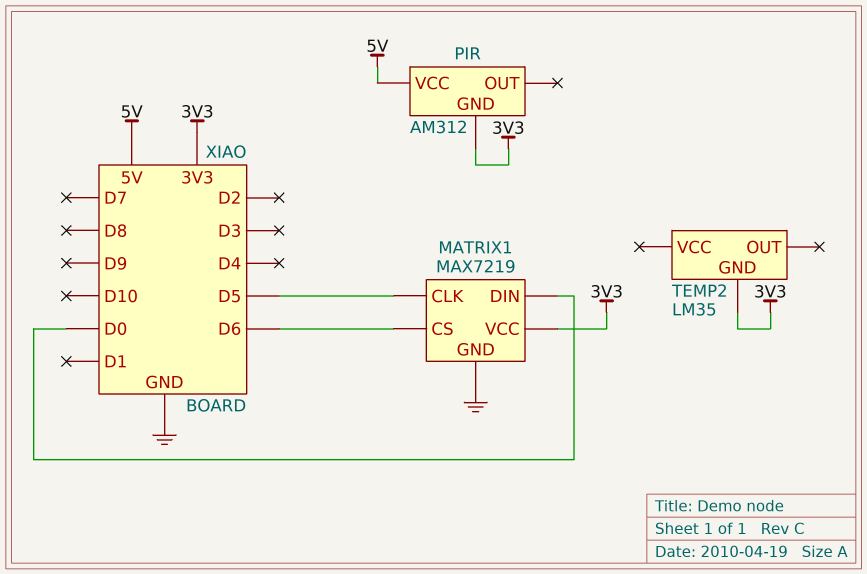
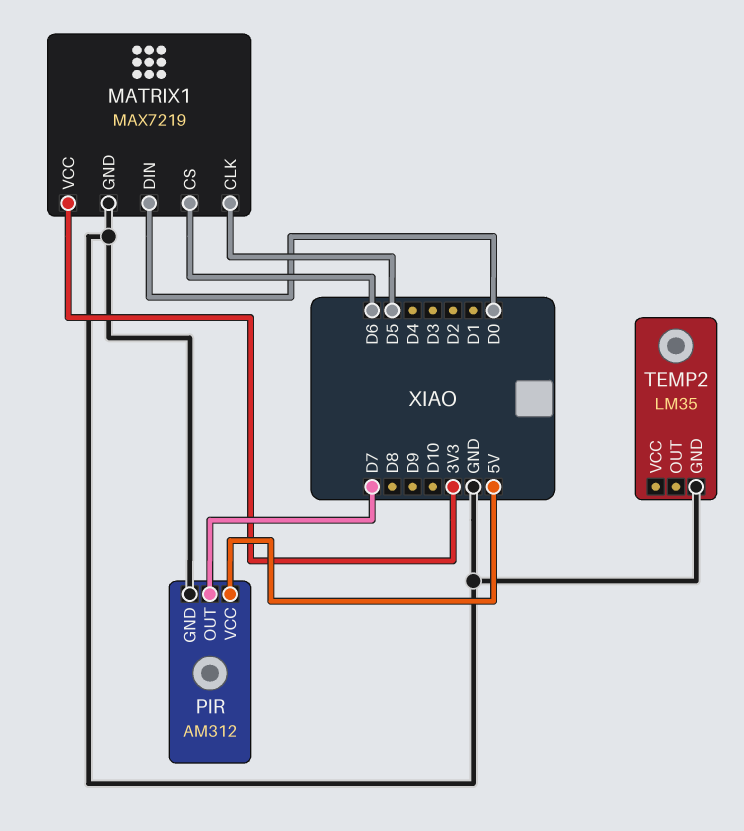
PIR pin GND: 3V3 -> GND
PIR pin OUT: none -> D7
TEMP2 pin GND: 3V3 -> GND

